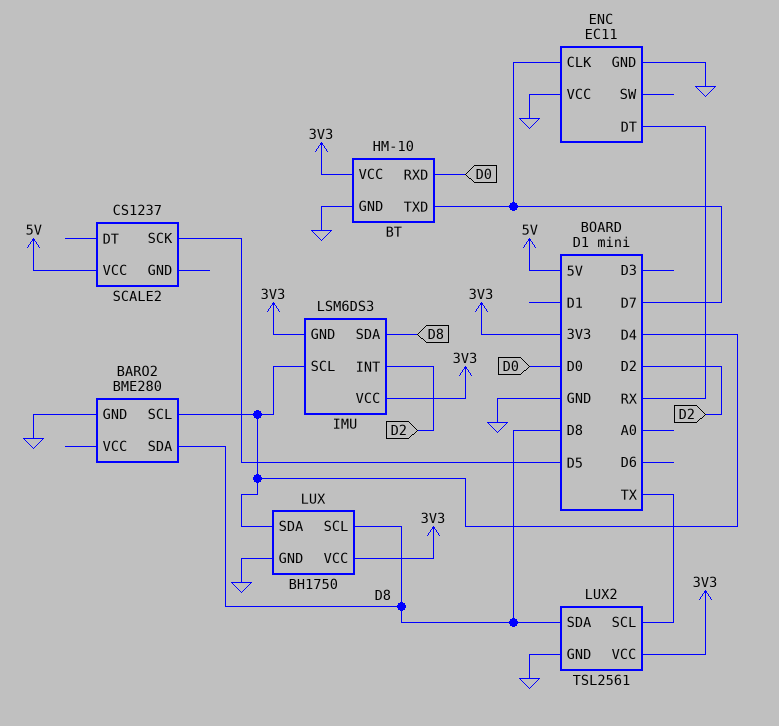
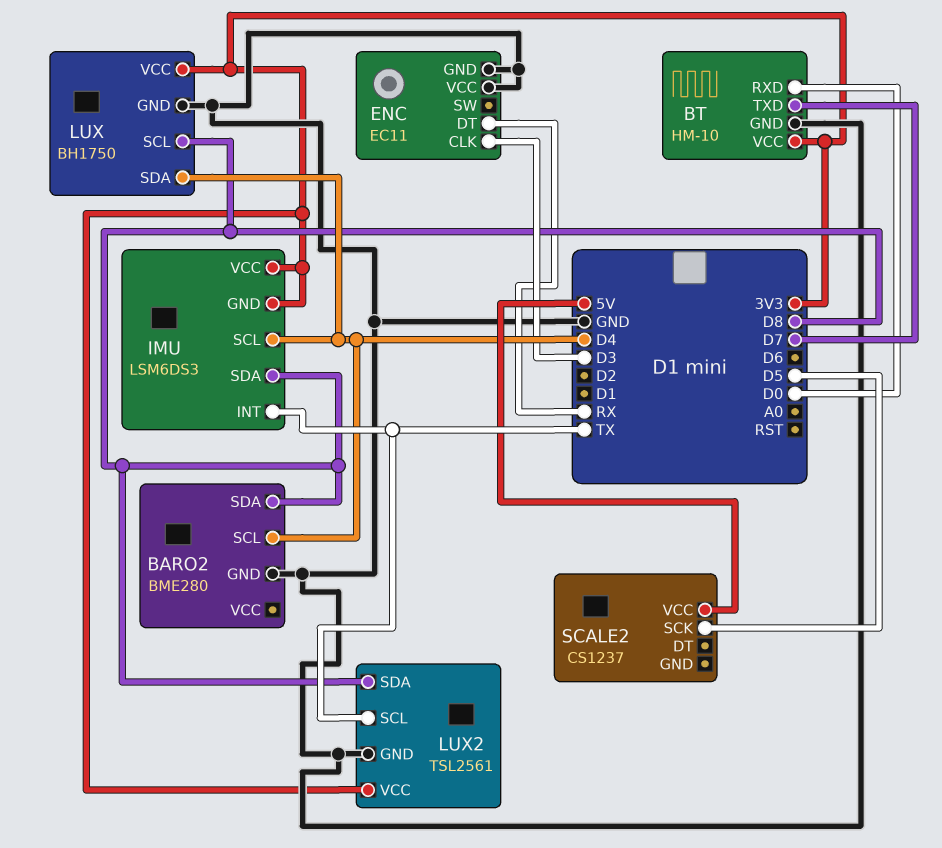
ENC pin CLK: D7 -> D3
IMU pin INT: D2 -> TX

